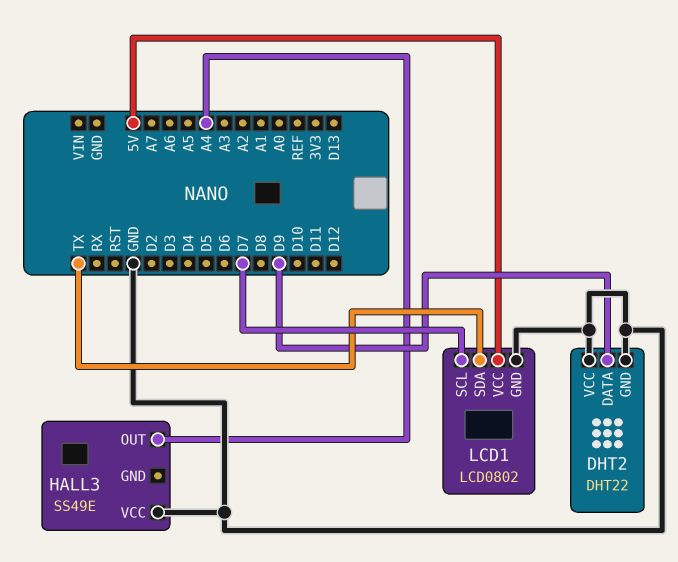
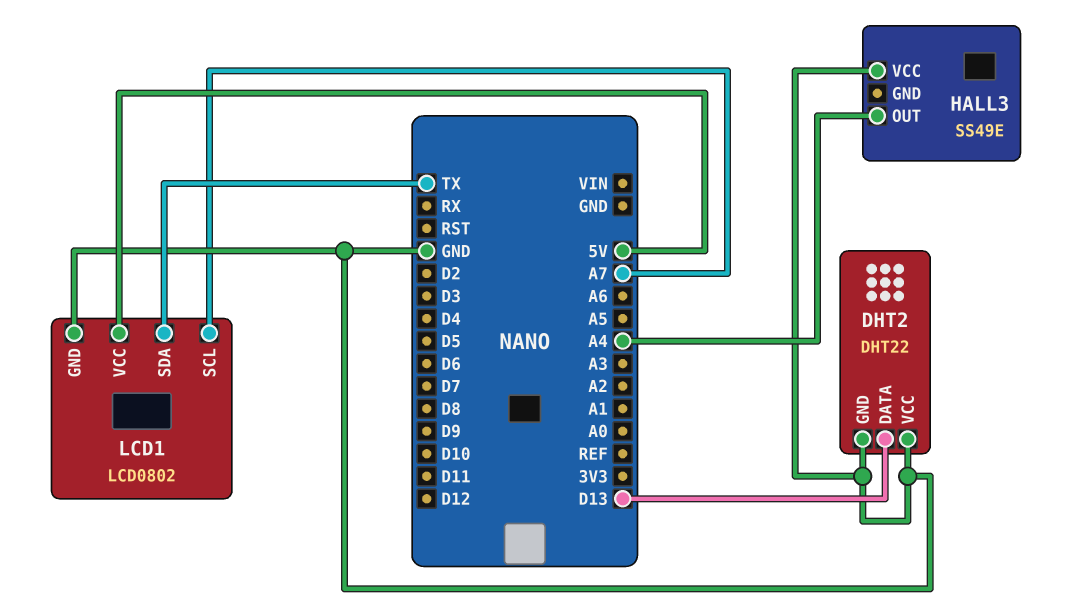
DHT2 pin DATA: D9 -> D13
LCD1 pin SCL: D7 -> A7

